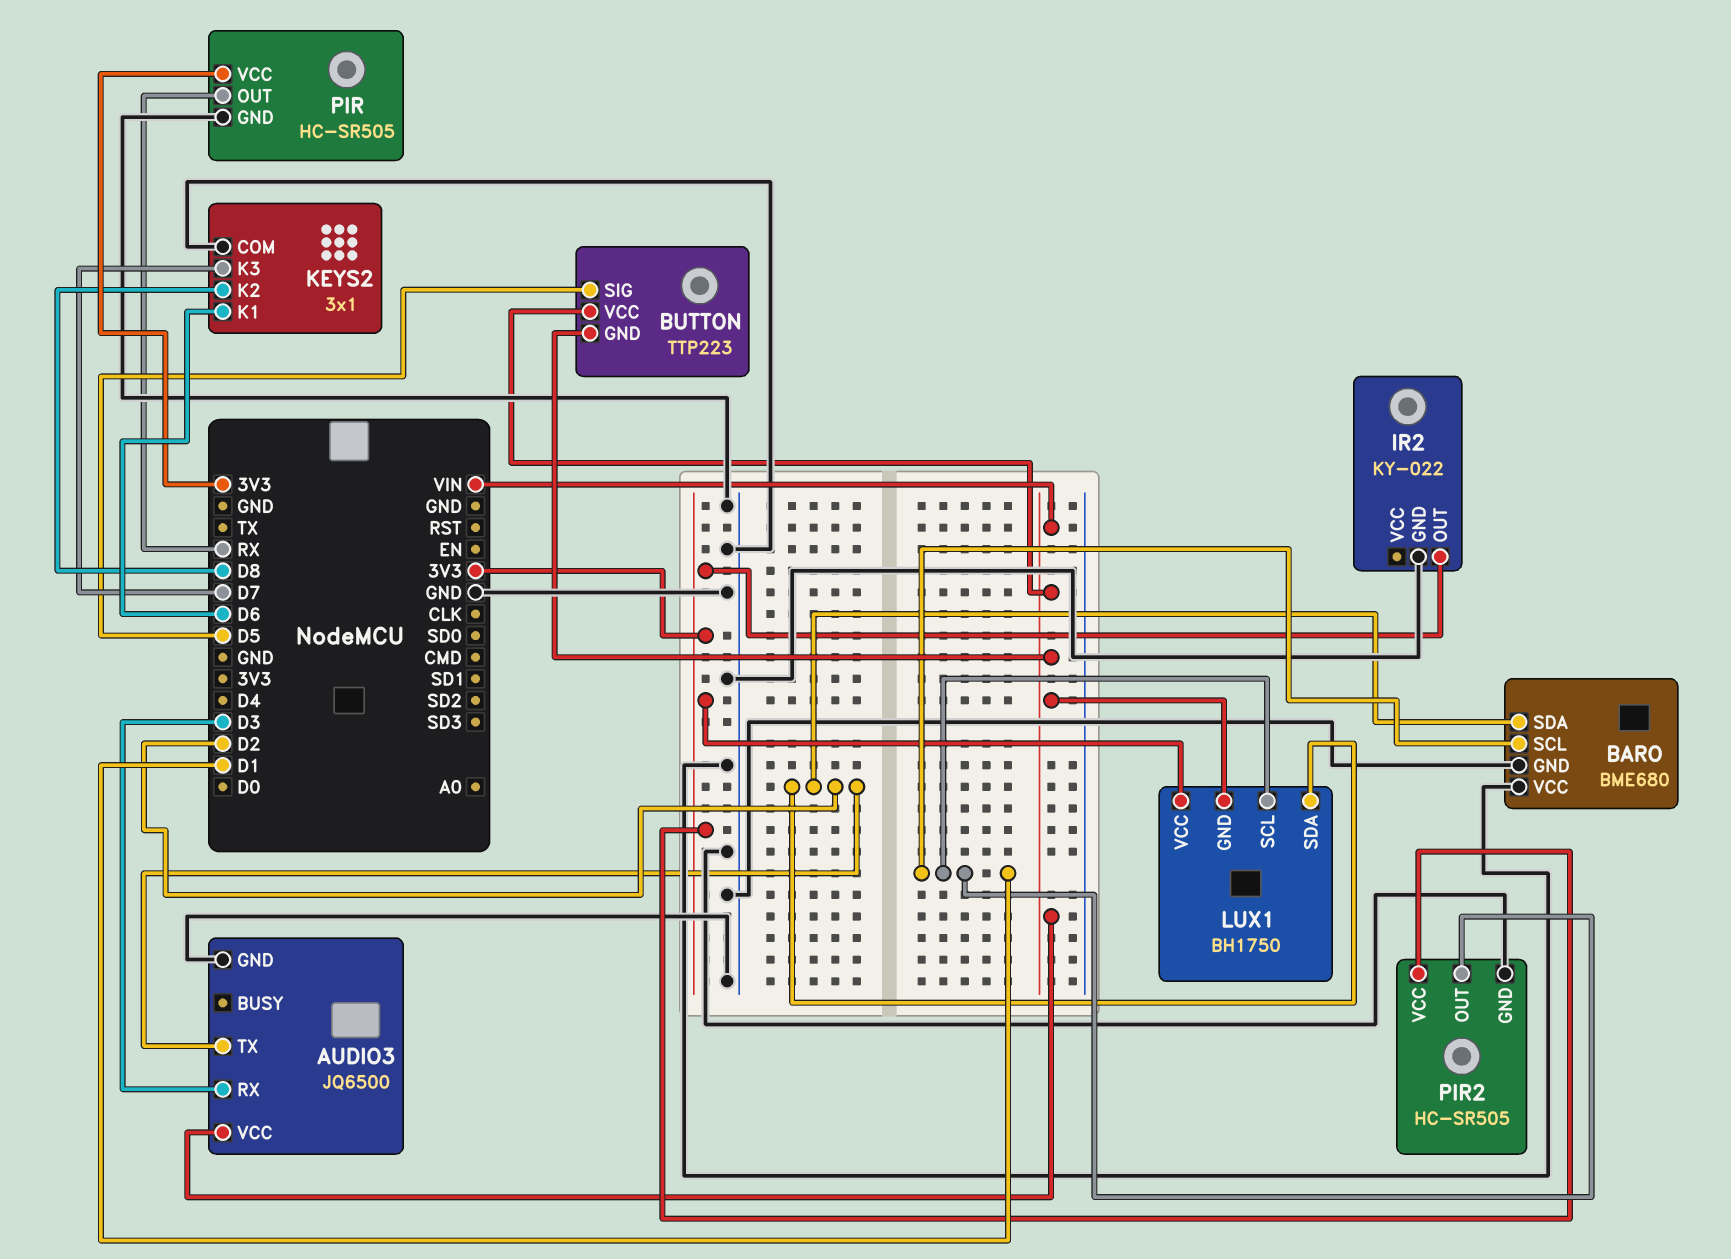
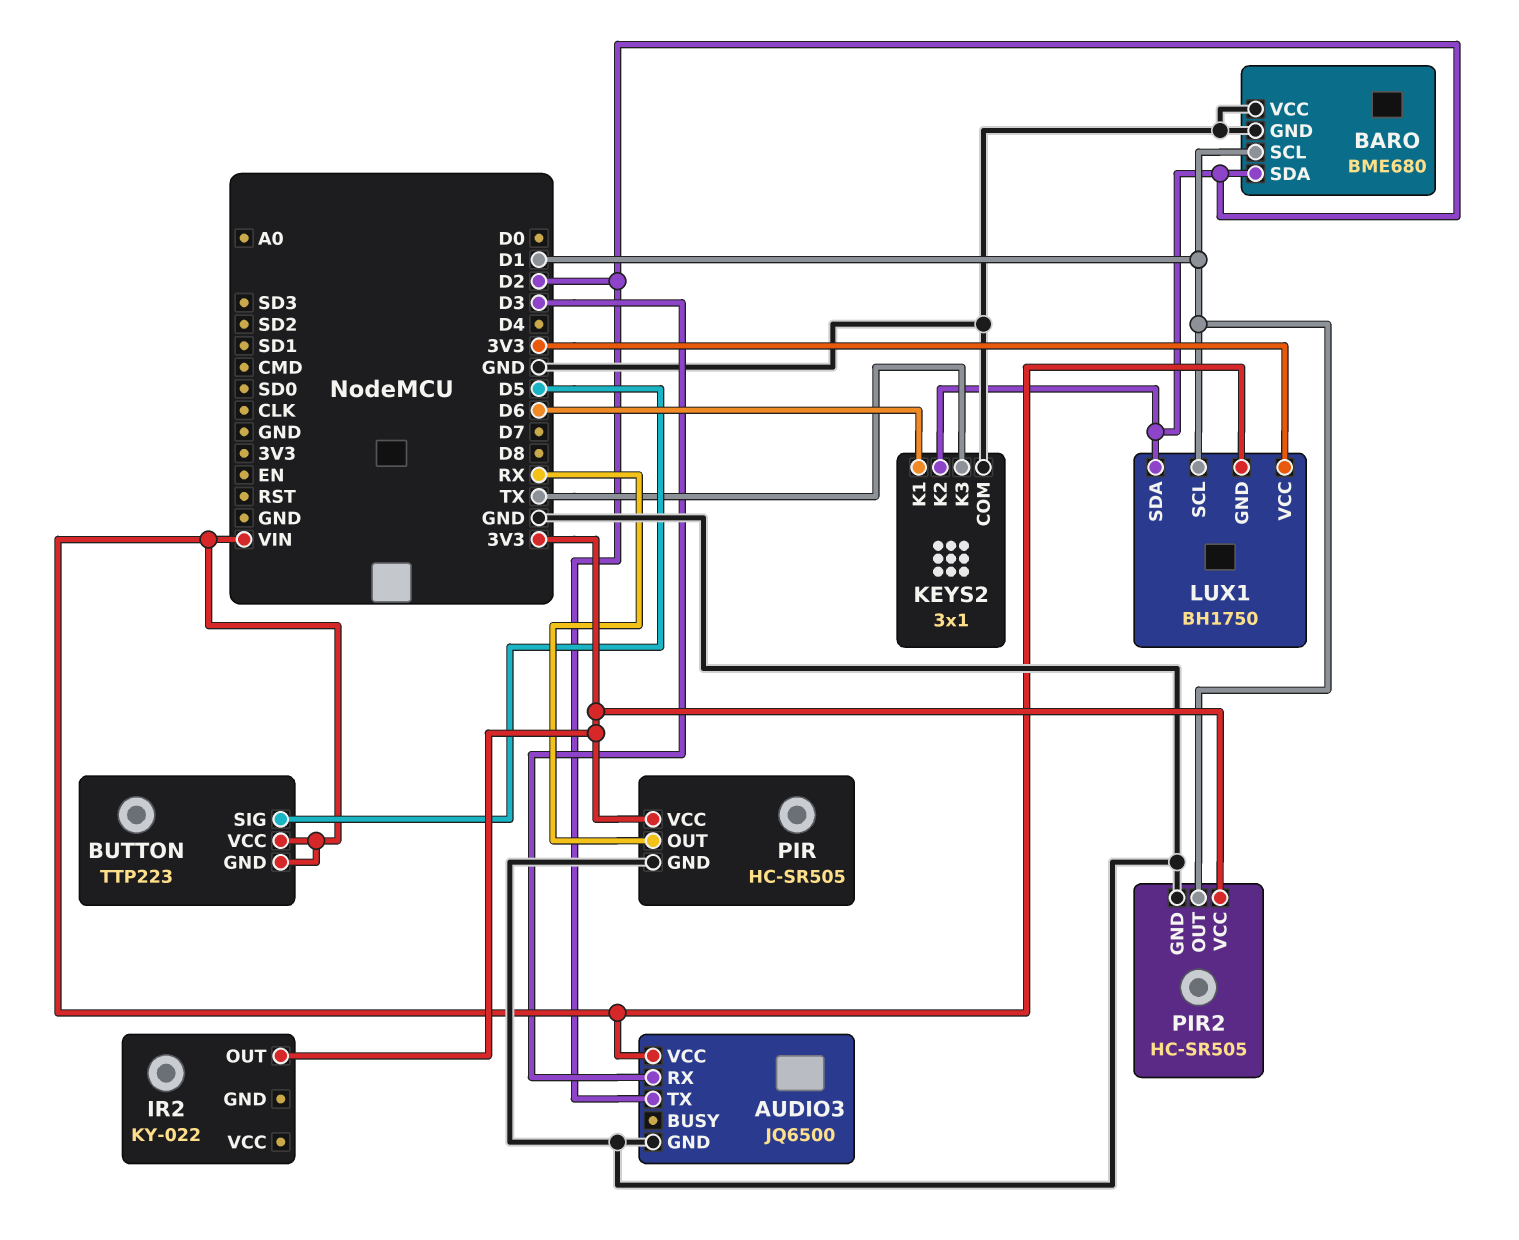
IR2 pin GND: GND -> none
KEYS2 pin K2: D8 -> D2
KEYS2 pin K3: D7 -> TX

